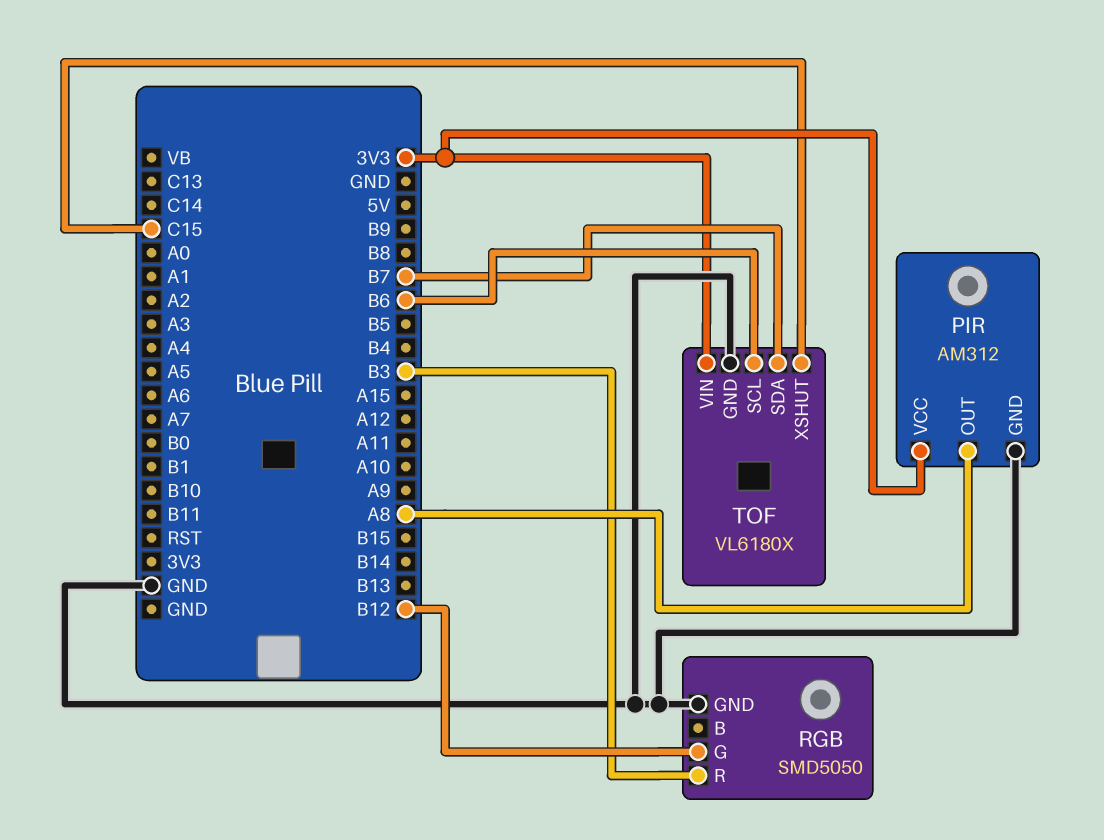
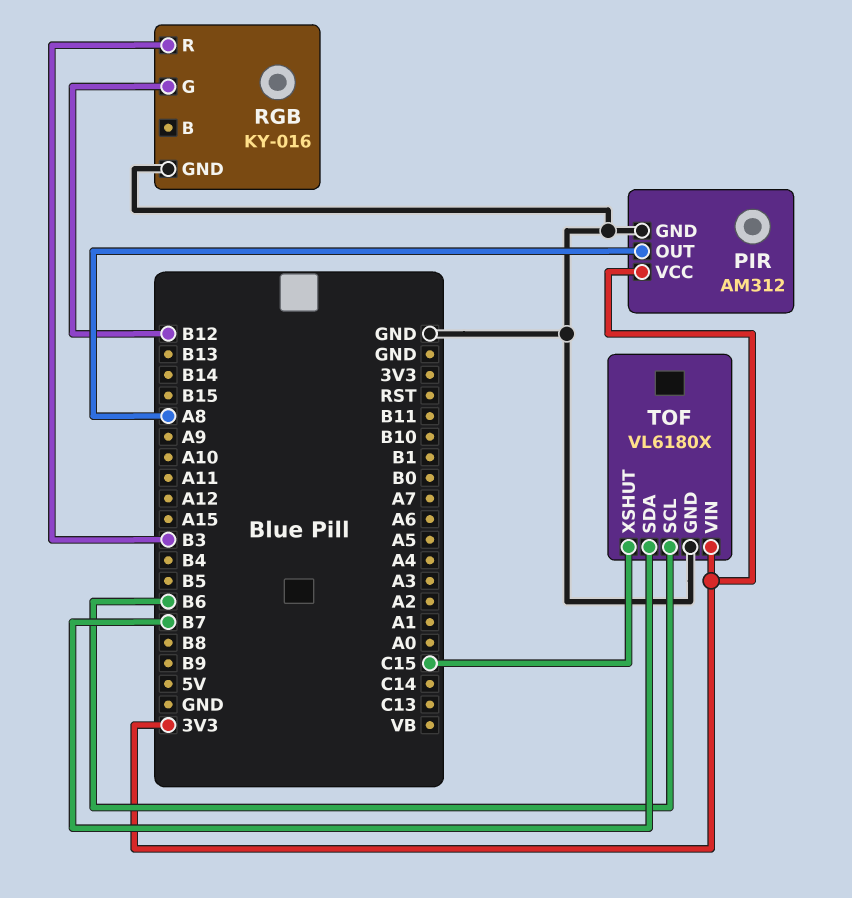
RGB: SMD5050 -> KY-016

